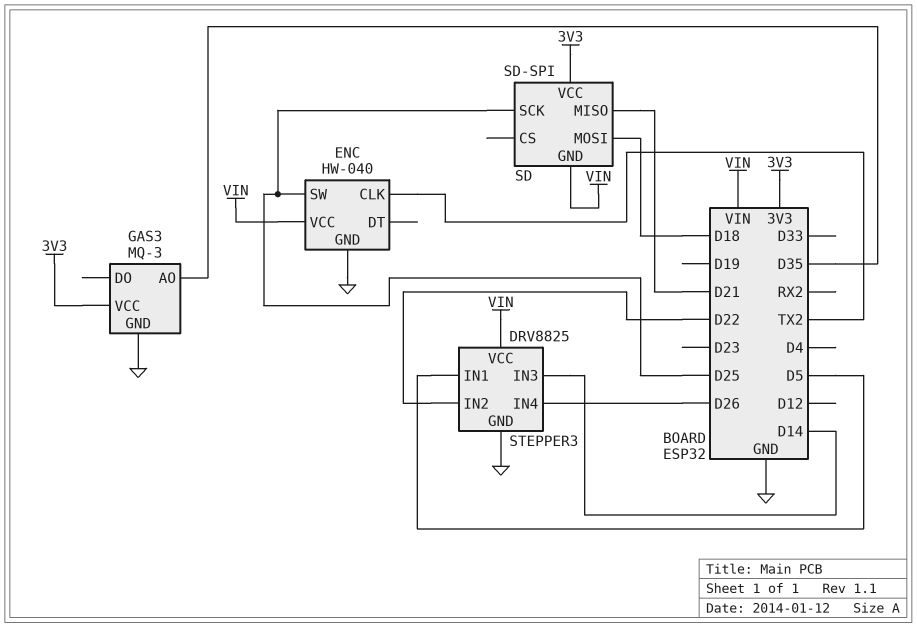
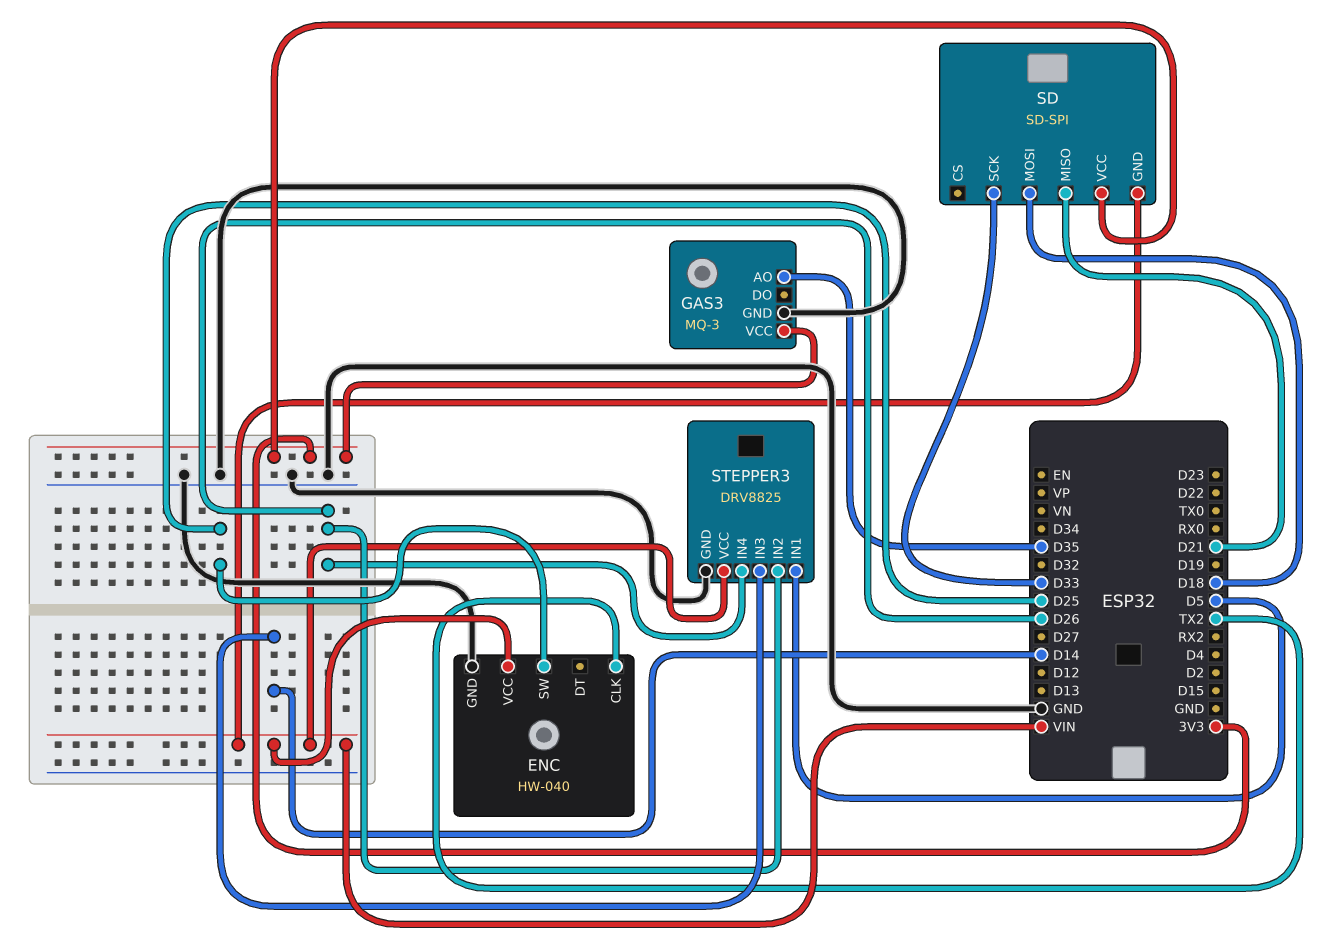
SD pin SCK: D25 -> D33
STEPPER3 pin IN2: D22 -> D26

